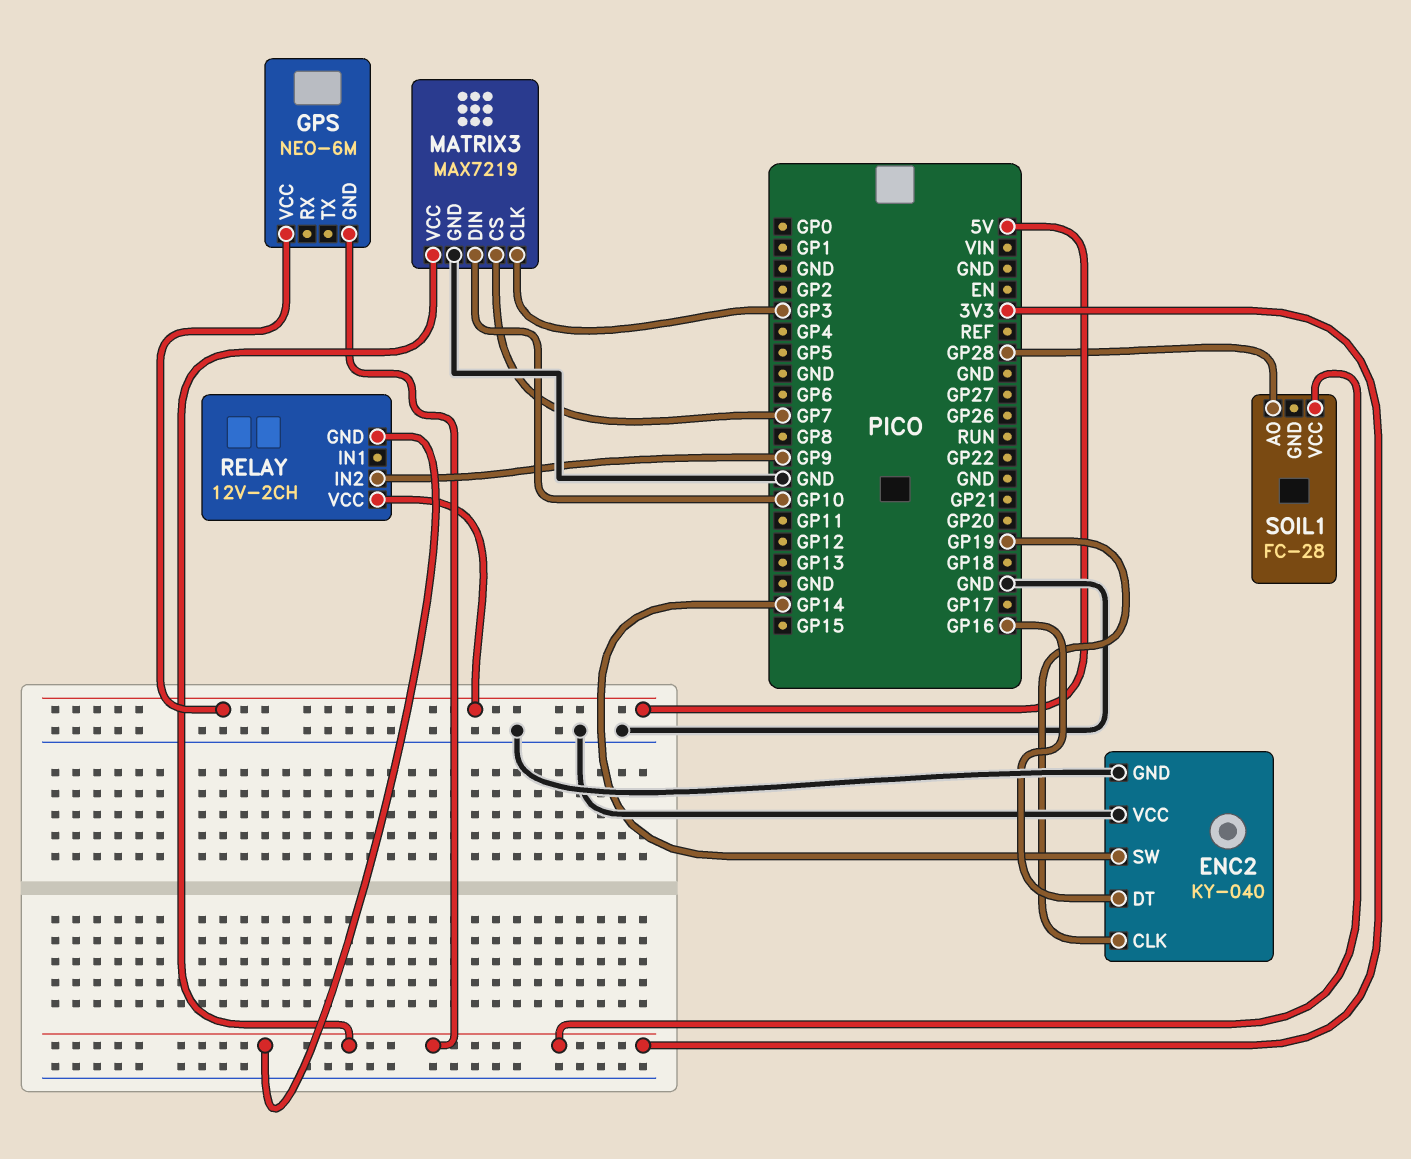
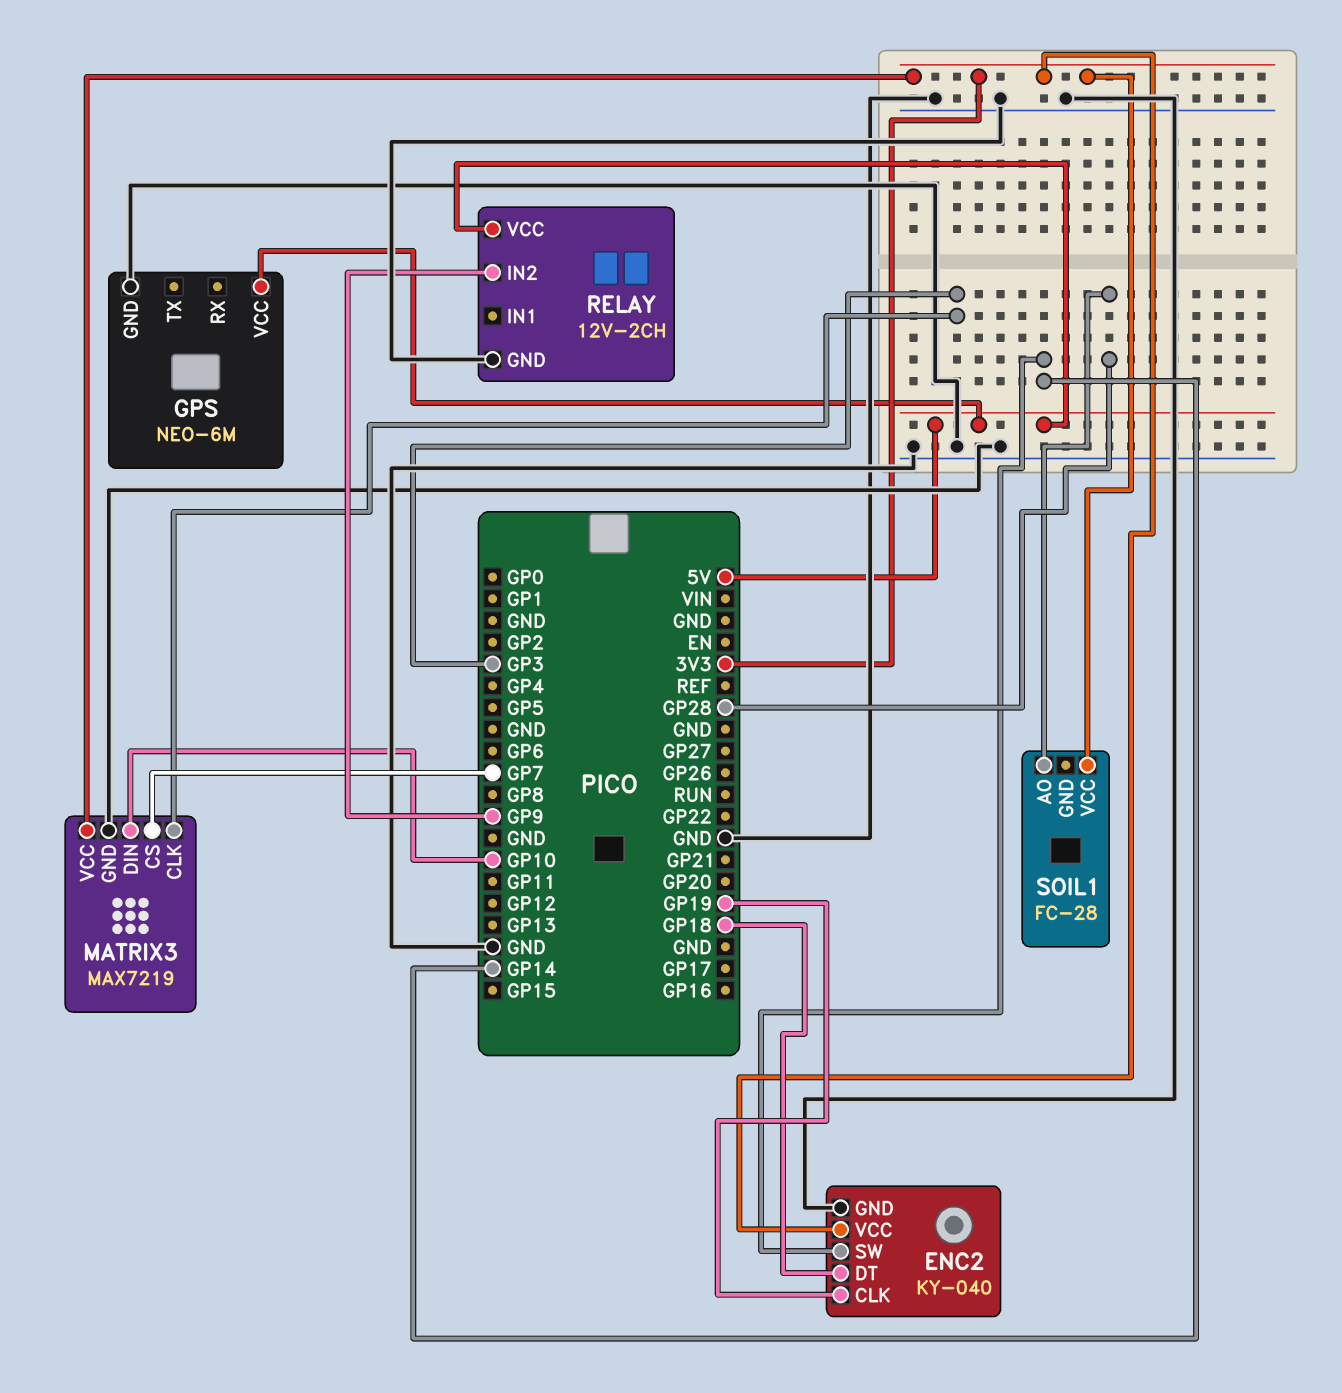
ENC2 pin DT: GP16 -> GP18
ENC2 pin VCC: GND -> 3V3
GPS pin GND: 3V3 -> GND
RELAY pin GND: 3V3 -> GND

